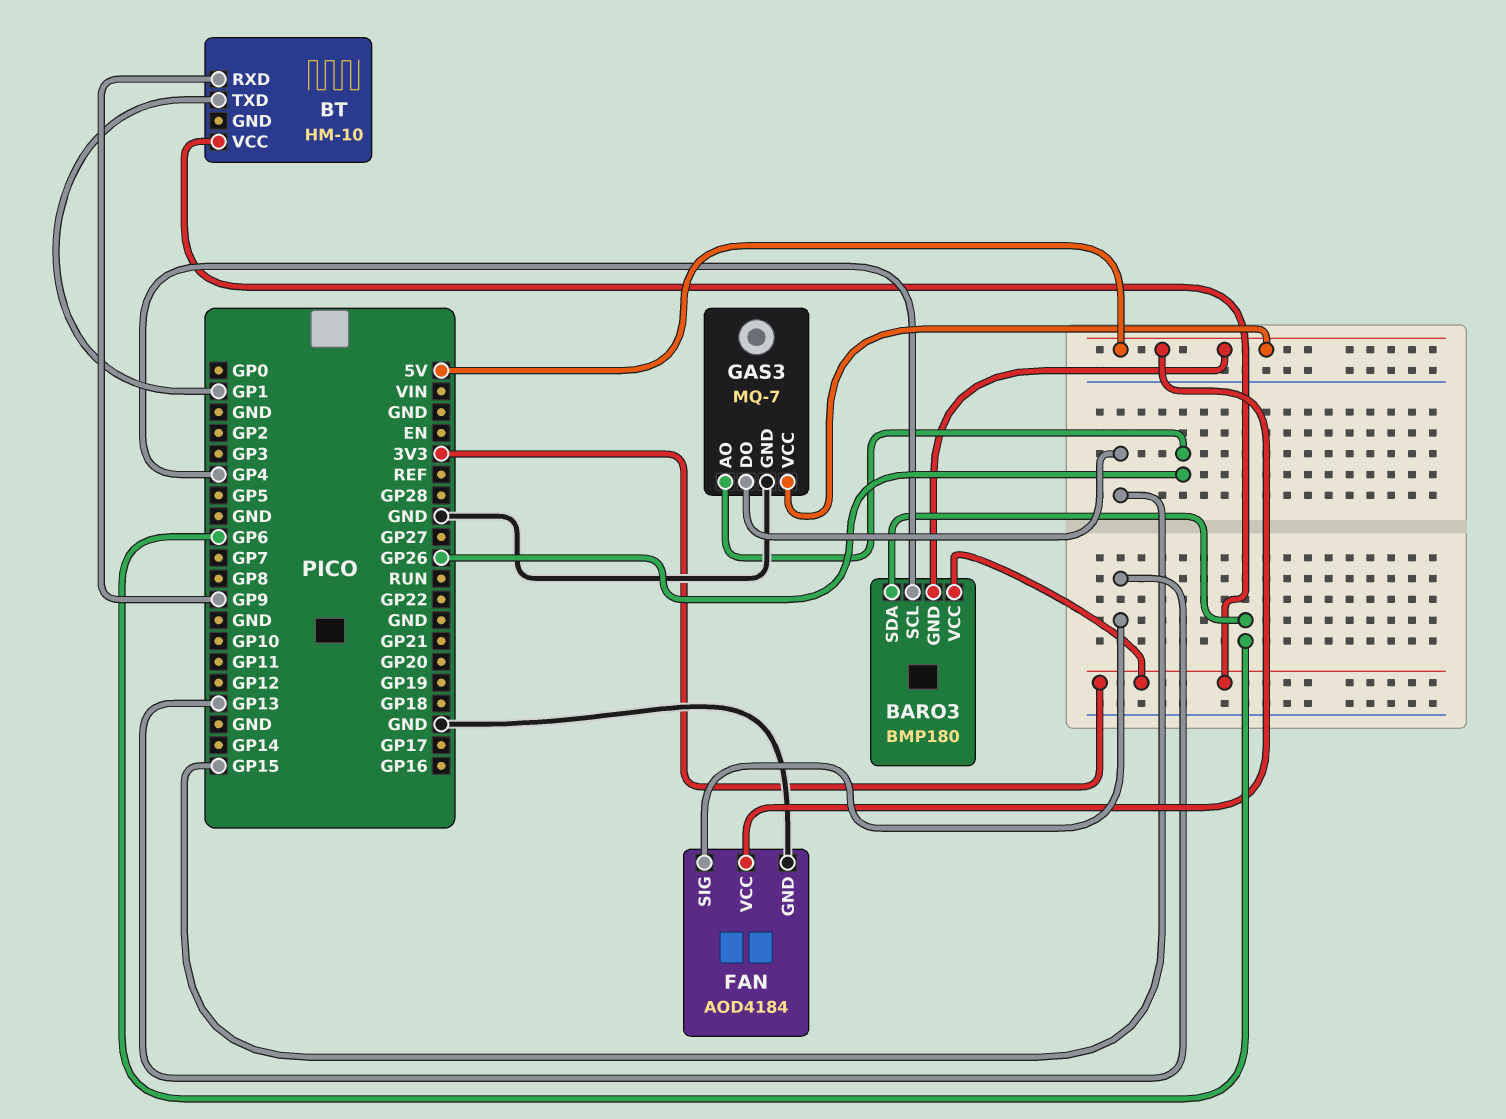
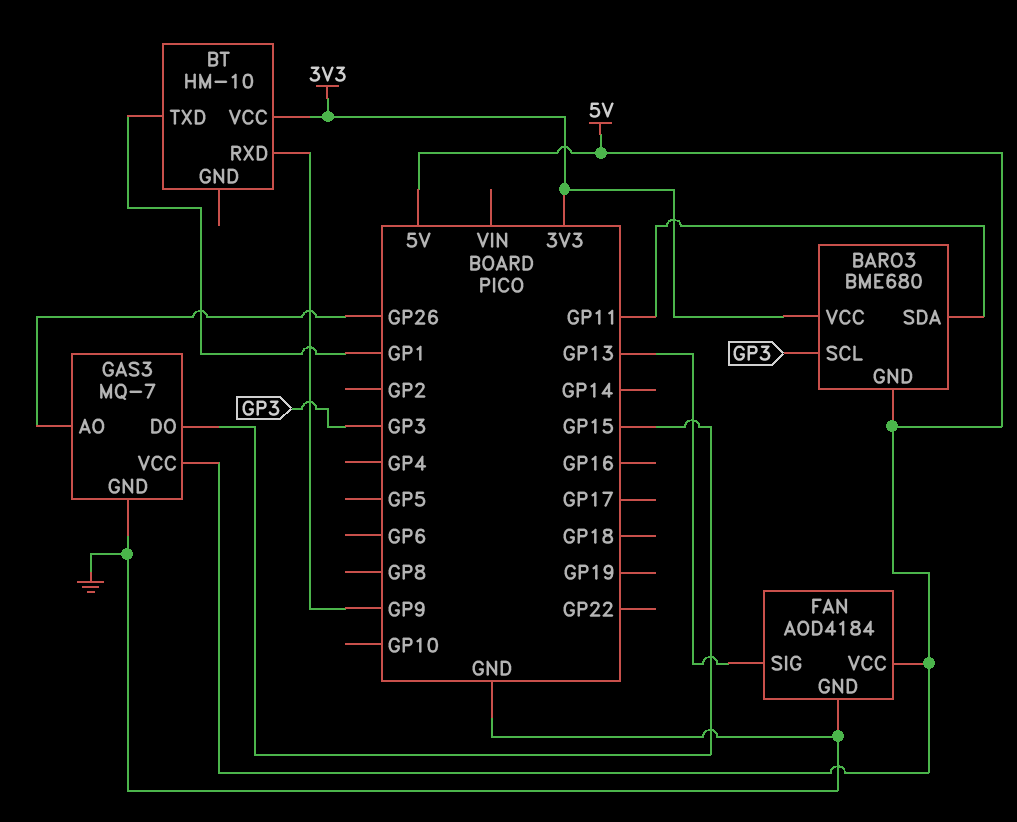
BARO3: BMP180 -> BME680
BARO3 pin SCL: GP4 -> GP3
BARO3 pin SDA: GP6 -> GP11

